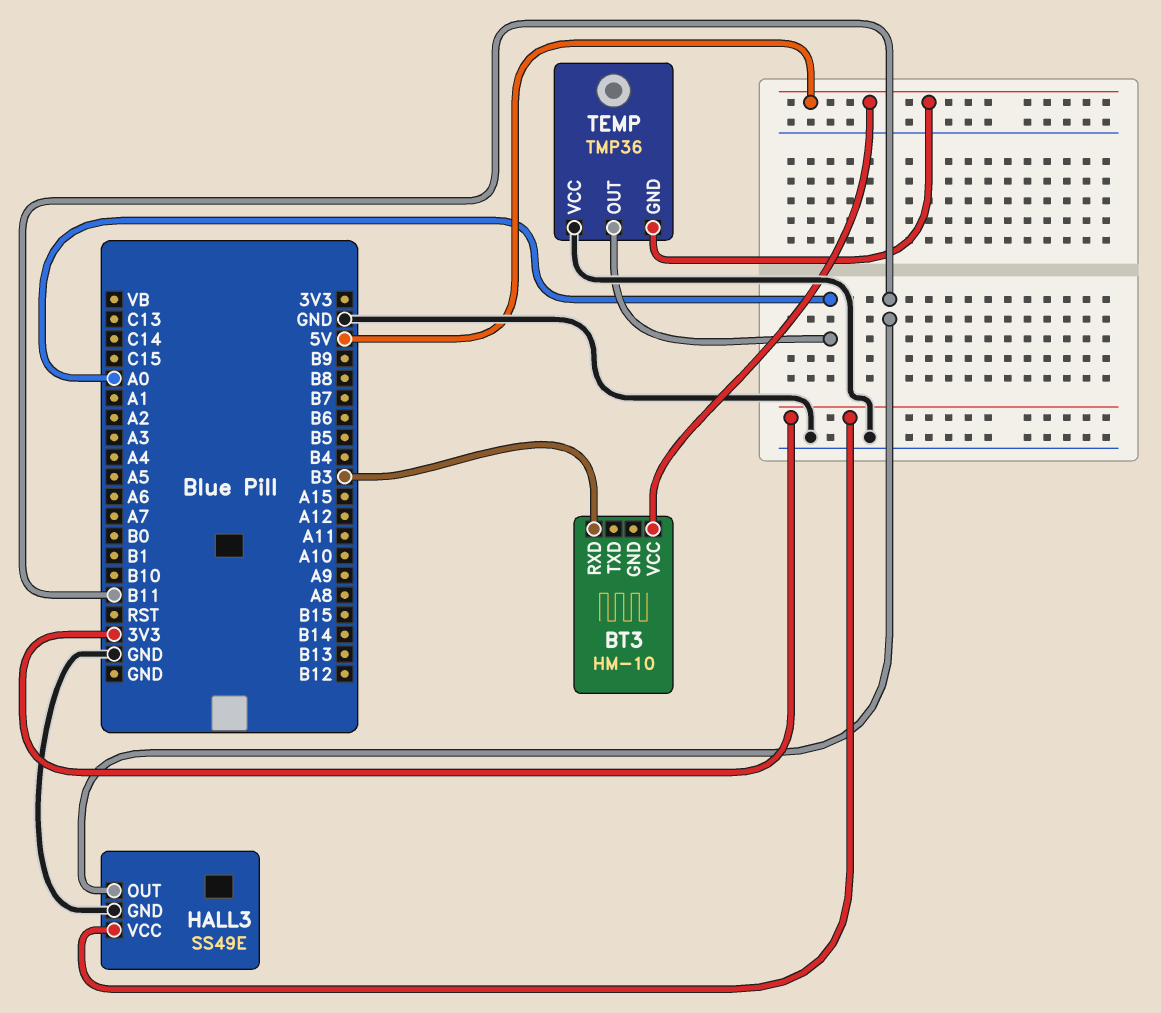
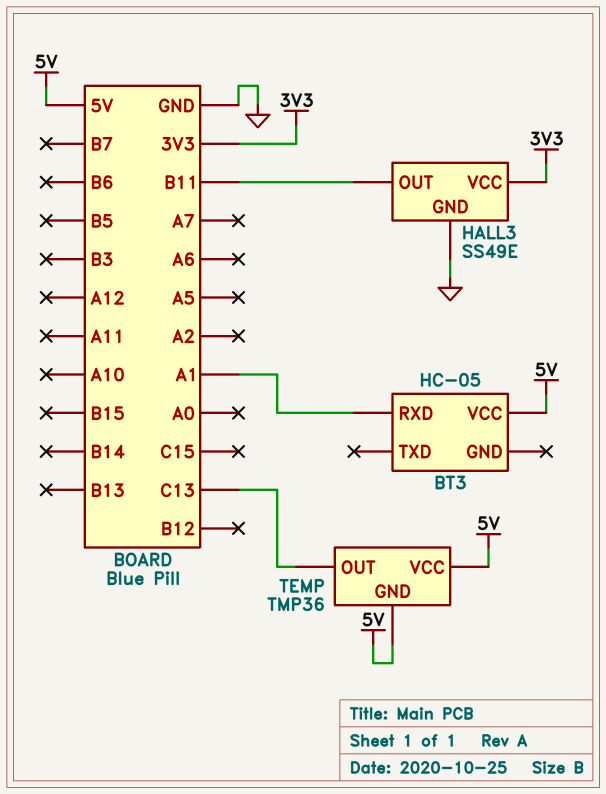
BT3: HM-10 -> HC-05
BT3 pin RXD: B3 -> A1
TEMP pin OUT: A0 -> C13
TEMP pin VCC: GND -> 5V

